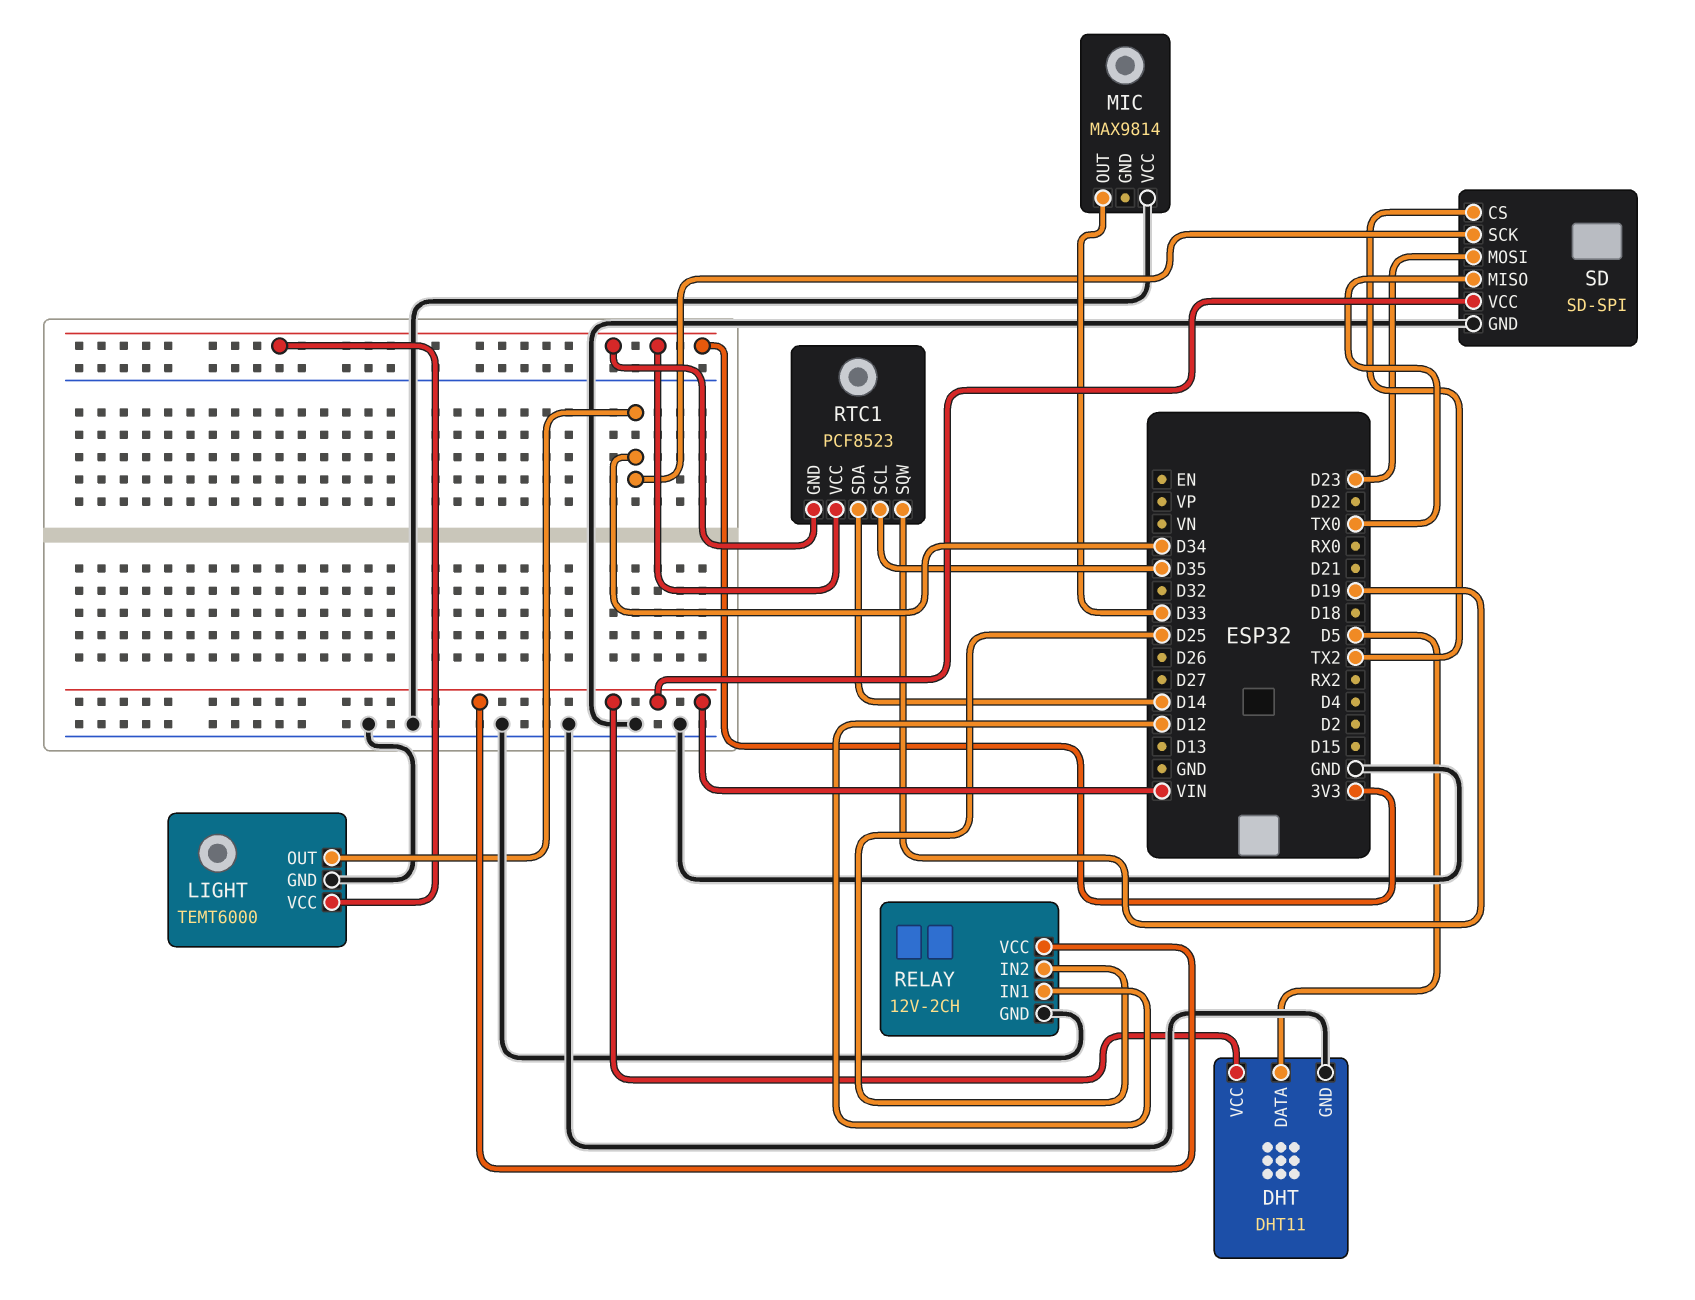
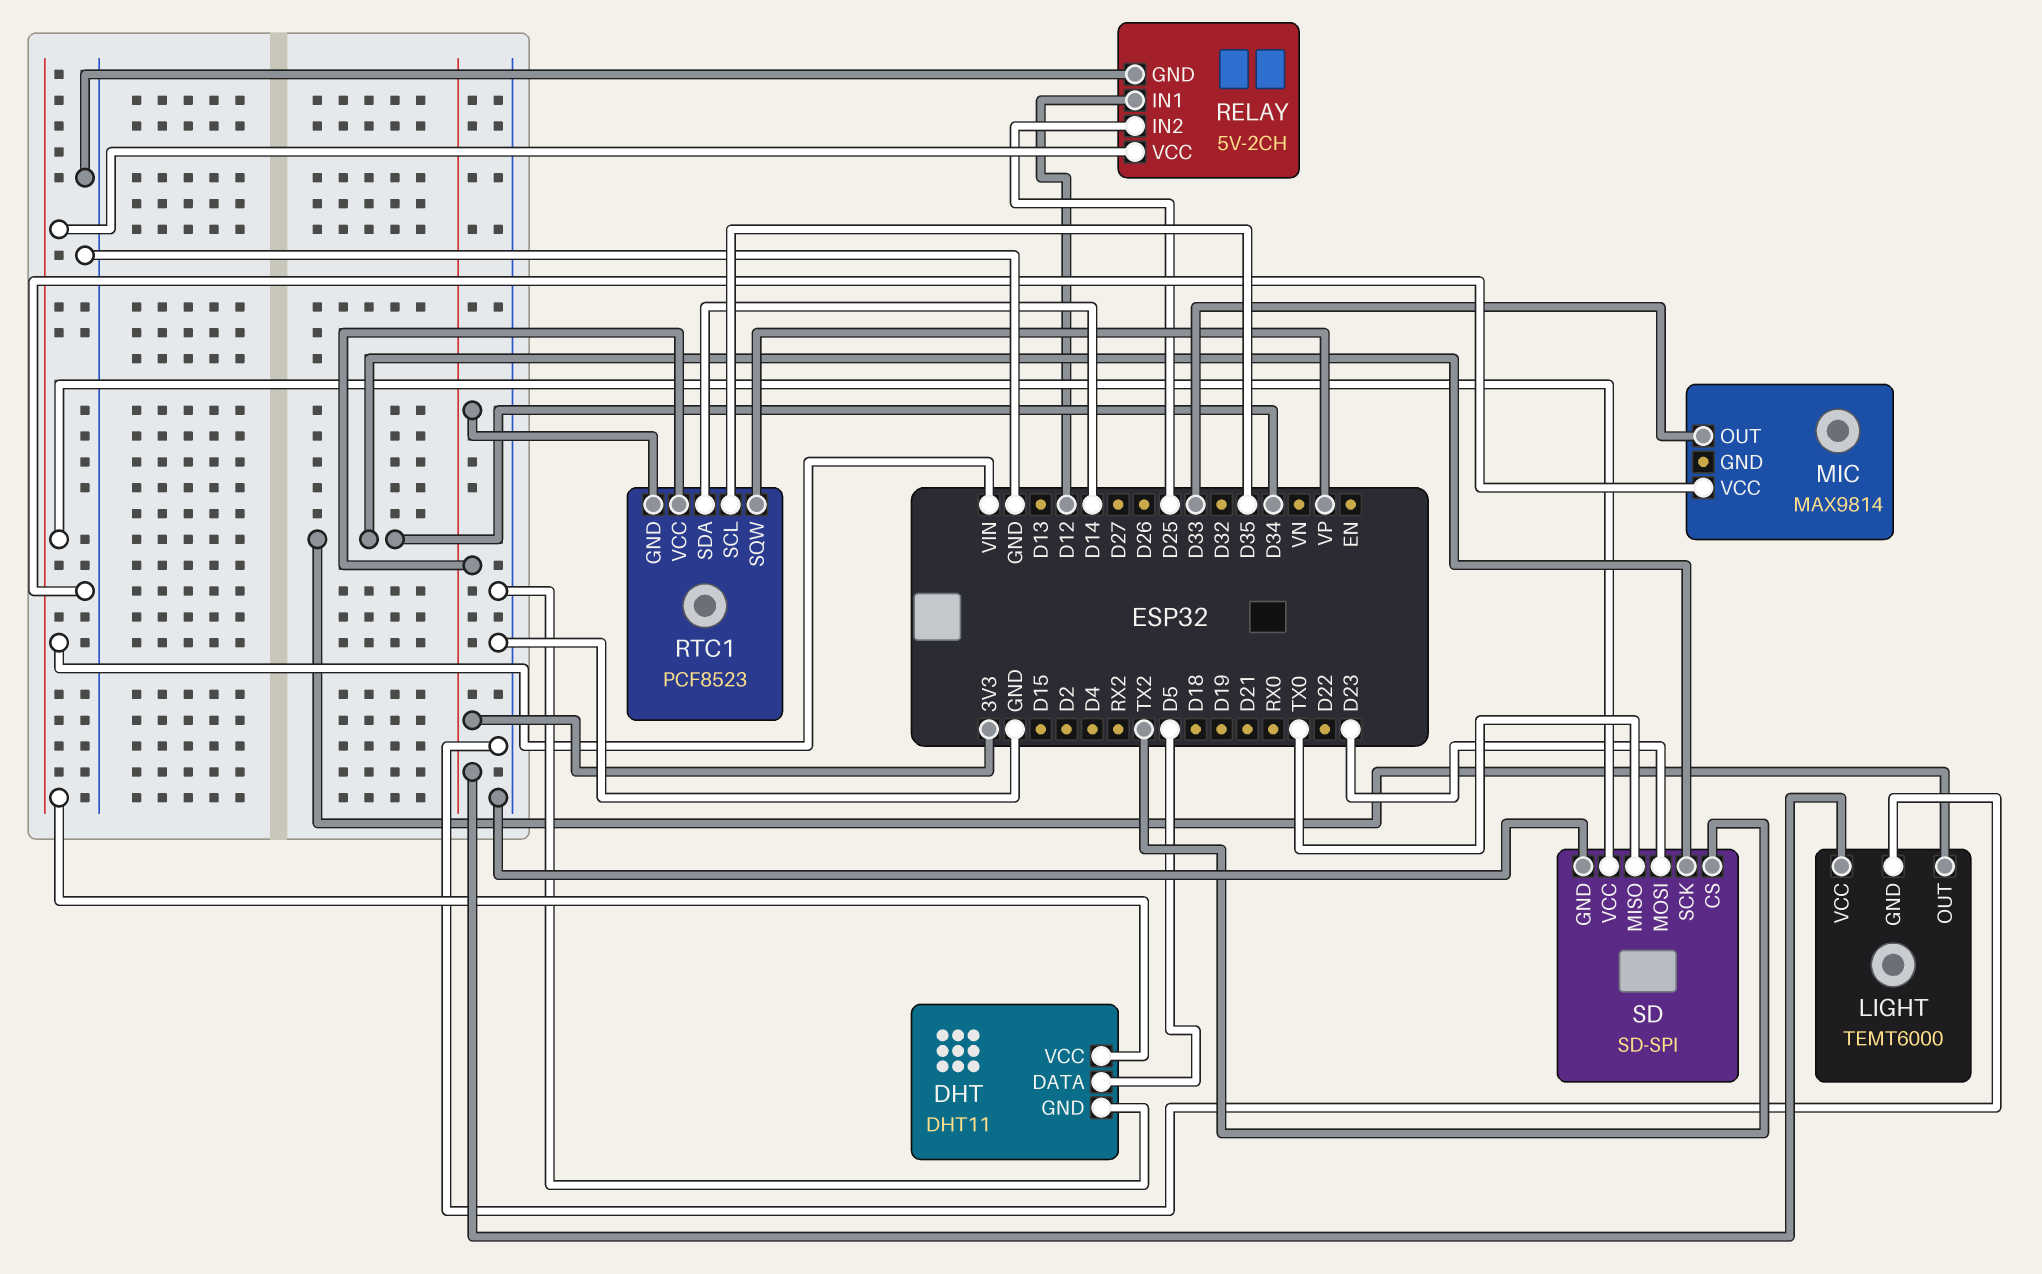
RELAY: 12V-2CH -> 5V-2CH
RTC1 pin SQW: D19 -> VP

